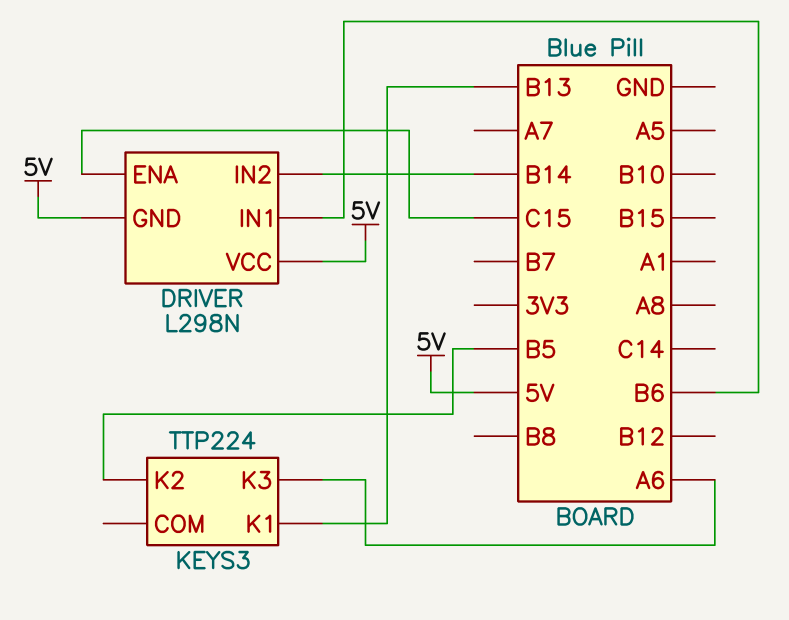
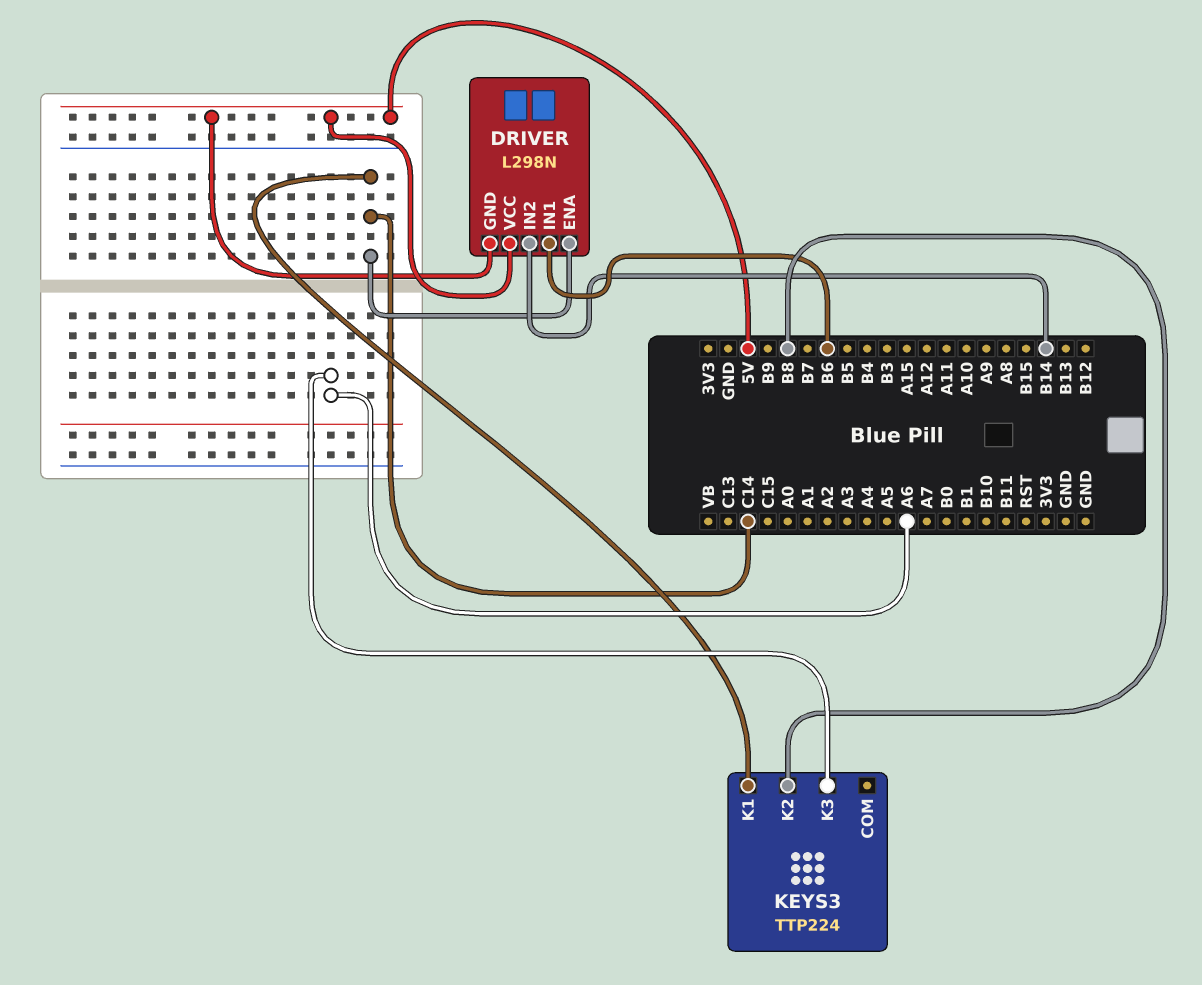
DRIVER pin ENA: C15 -> C14
KEYS3 pin K1: B13 -> C14
KEYS3 pin K2: B5 -> B8

